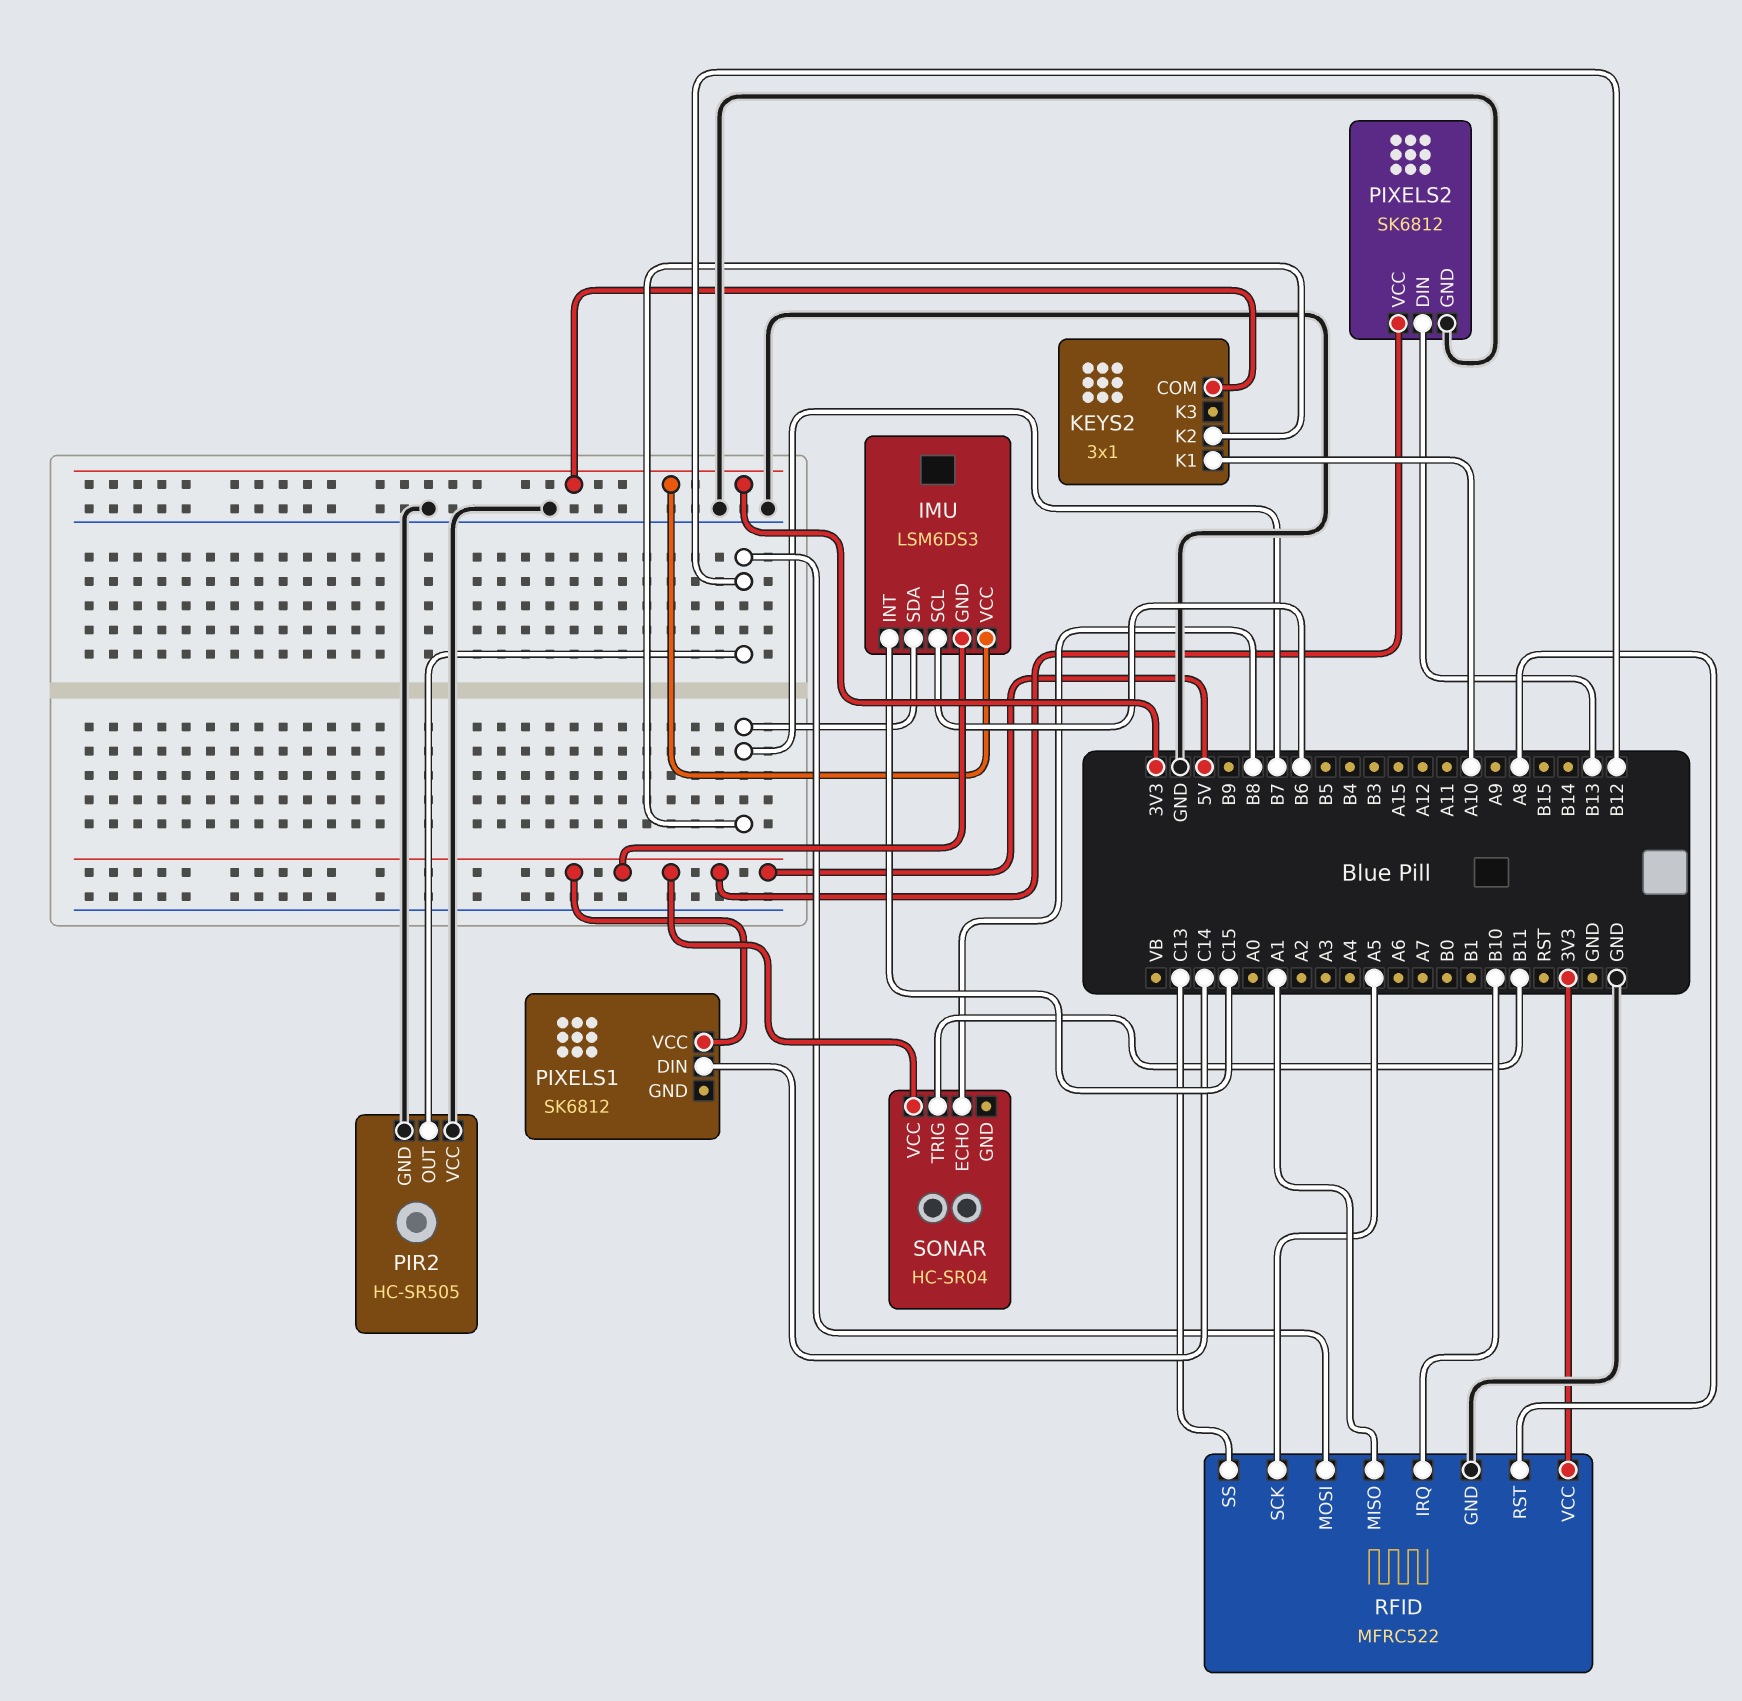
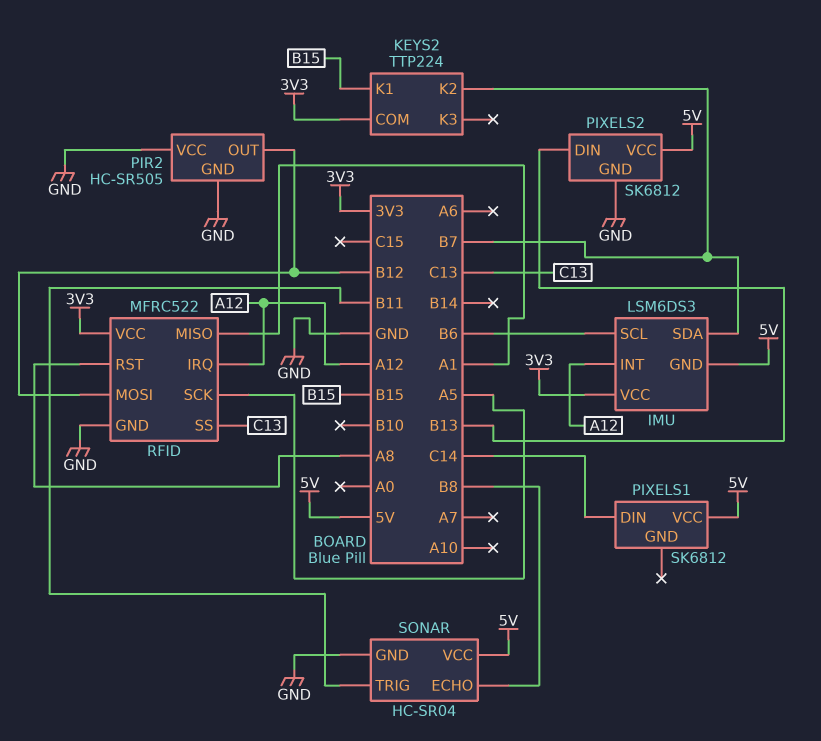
IMU pin INT: C15 -> A12
KEYS2: 3x1 -> TTP224
KEYS2 pin K1: A10 -> B15
RFID pin IRQ: B10 -> A12
SONAR pin GND: none -> GND

